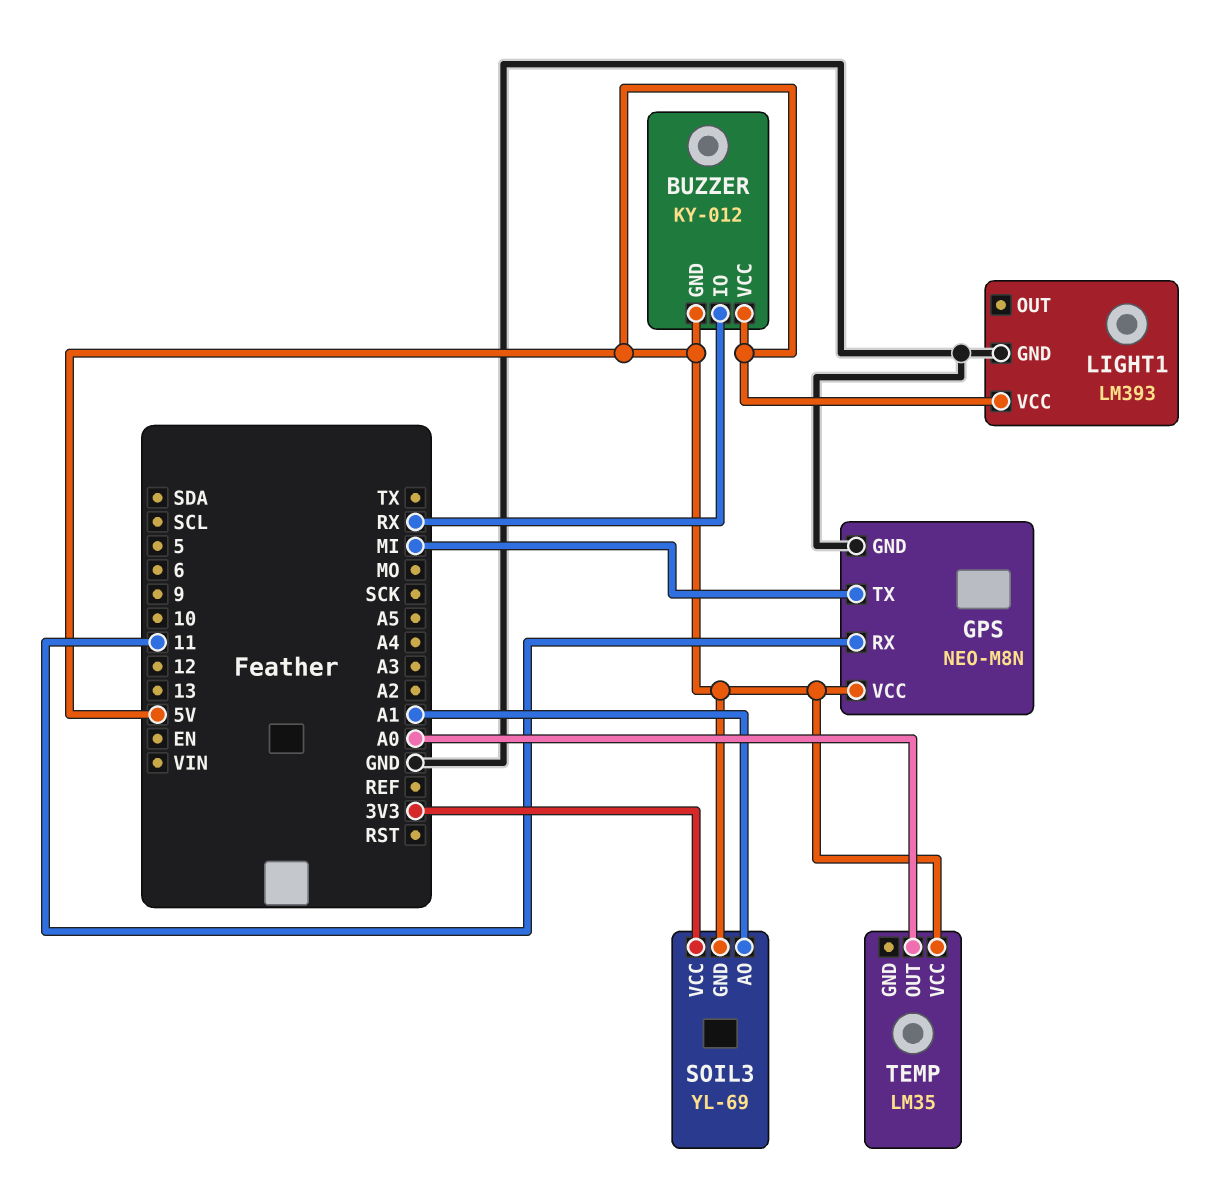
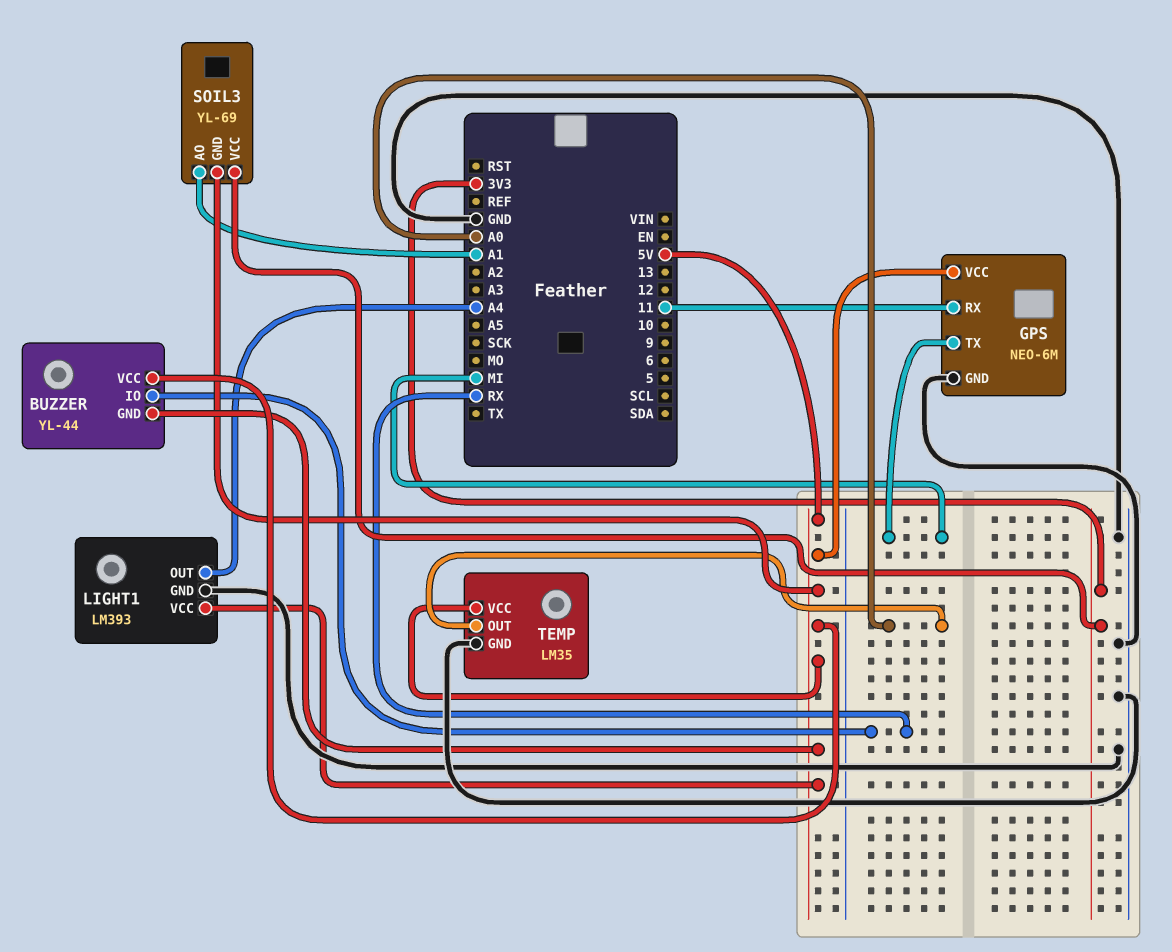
BUZZER: KY-012 -> YL-44
GPS: NEO-M8N -> NEO-6M
LIGHT1 pin OUT: none -> A4
TEMP pin GND: none -> GND

